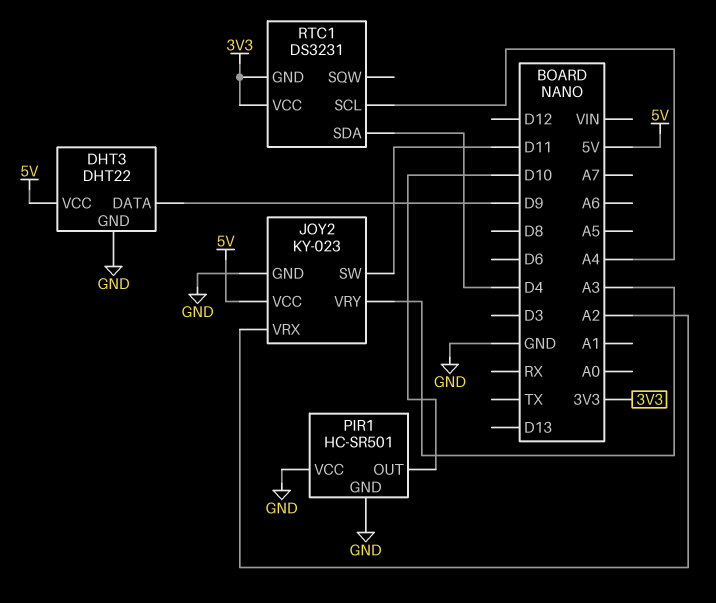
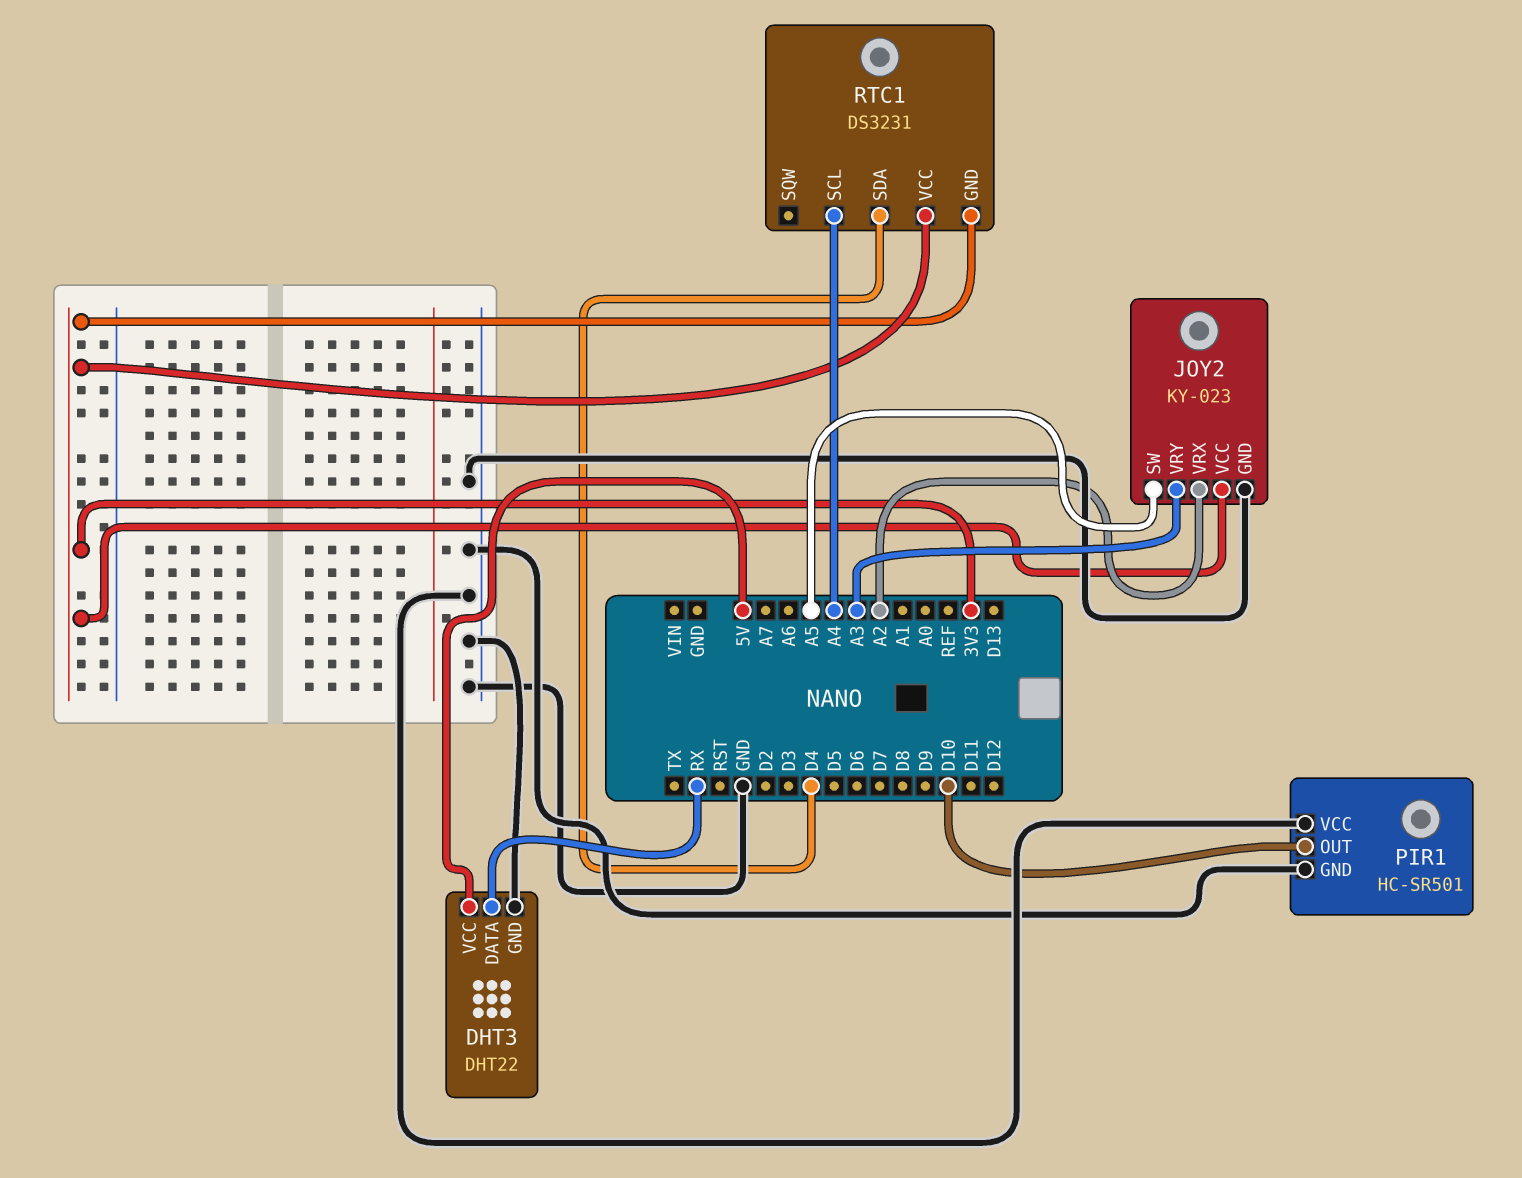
DHT3 pin DATA: D9 -> RX
JOY2 pin SW: D11 -> A5
JOY2 pin VCC: 5V -> 3V3

